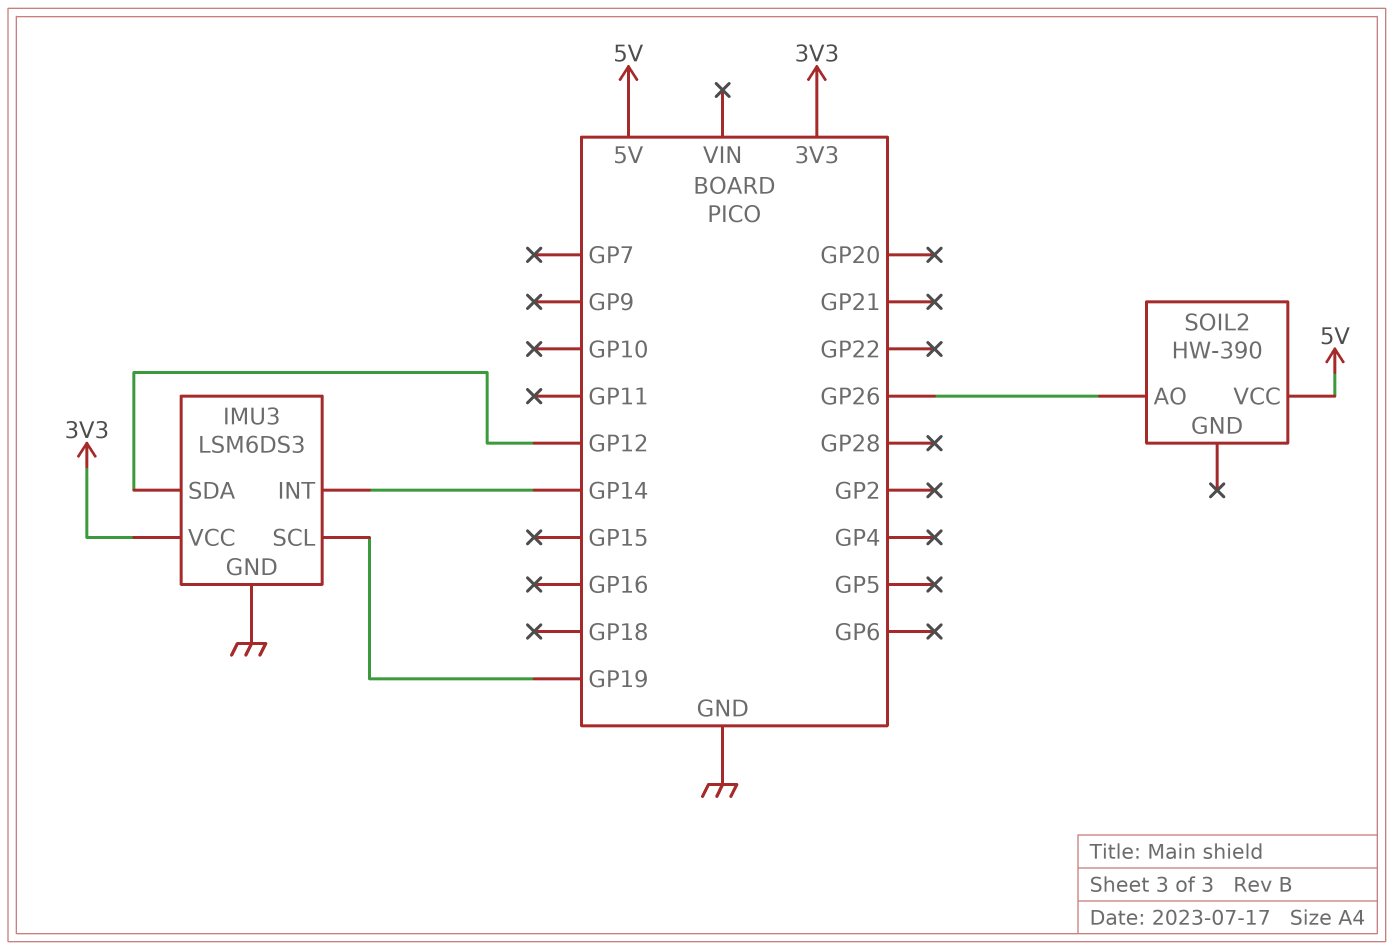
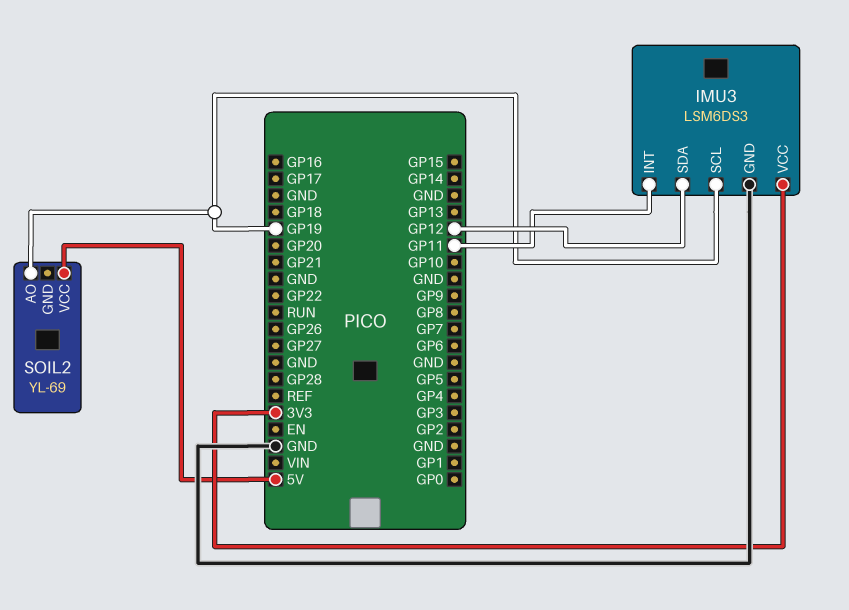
IMU3 pin INT: GP14 -> GP11
SOIL2: HW-390 -> YL-69
SOIL2 pin AO: GP26 -> GP19

